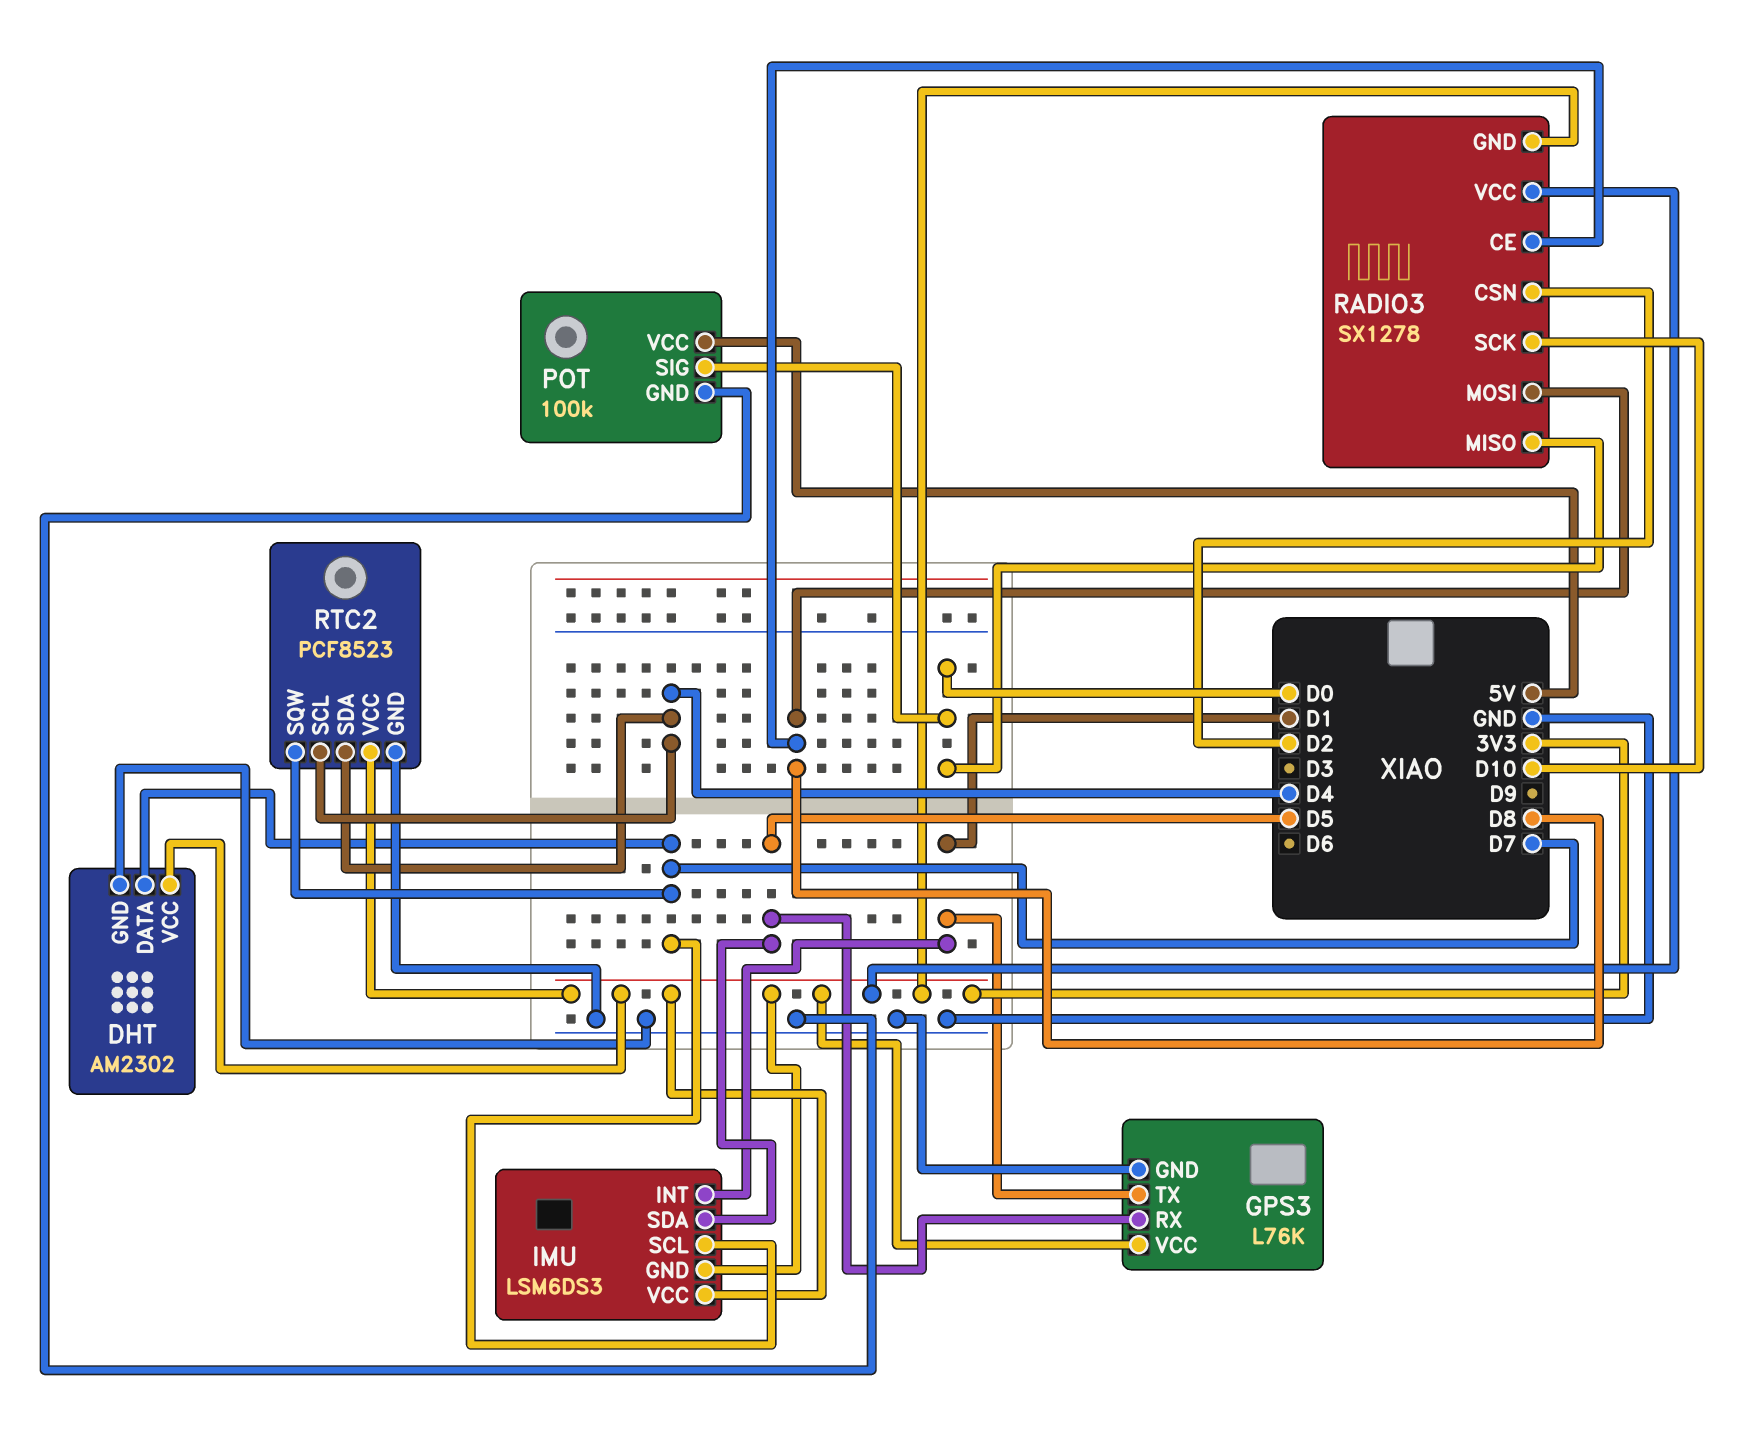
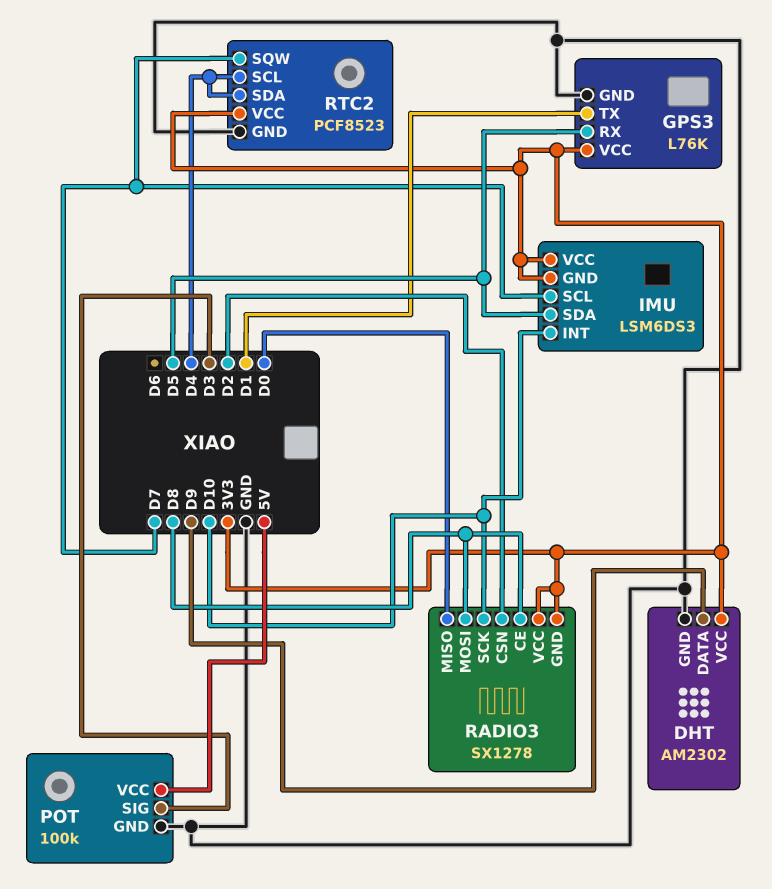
DHT pin DATA: D7 -> D9
IMU pin INT: D1 -> D10
POT pin SIG: D0 -> D3

